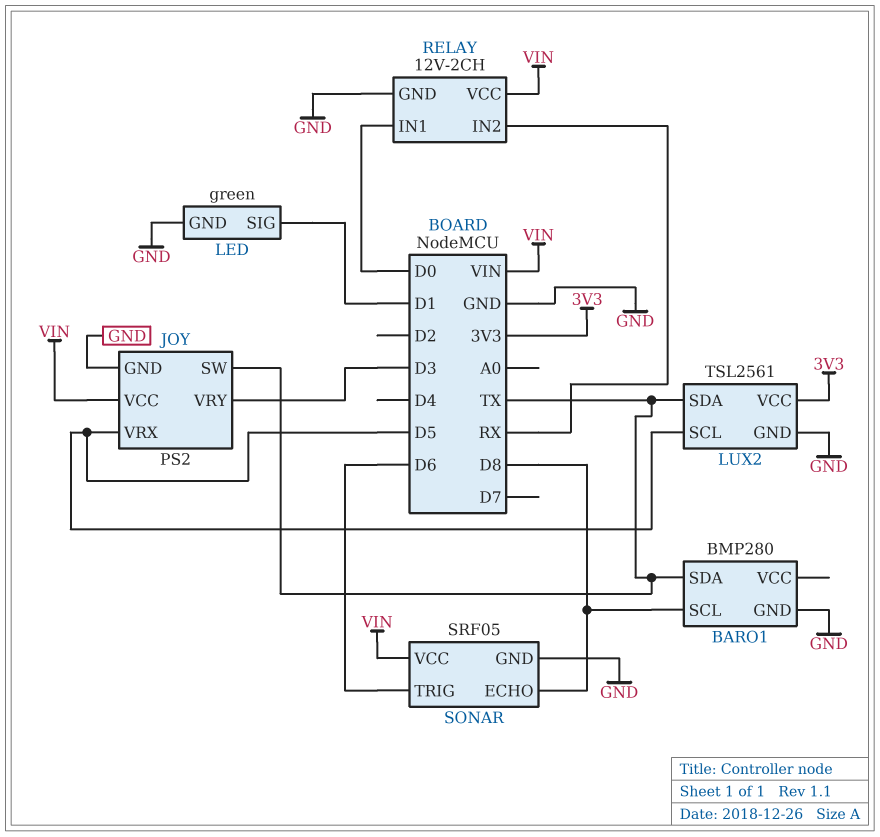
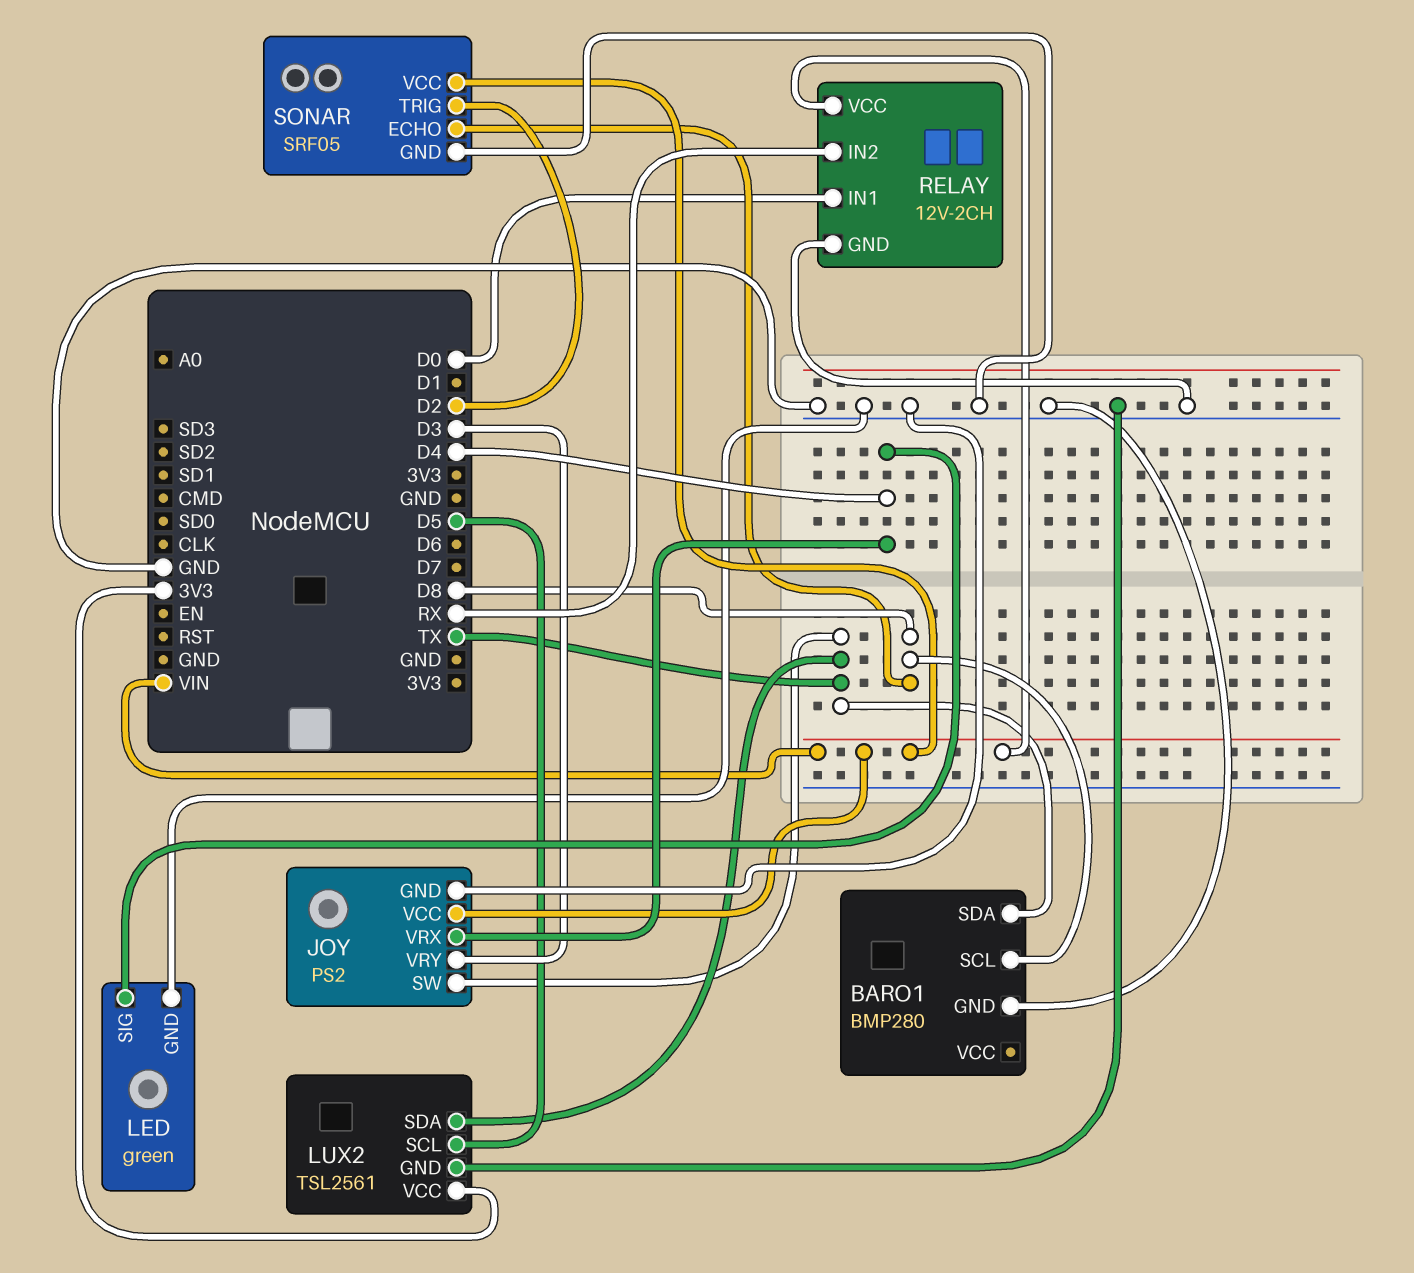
JOY pin VRX: D5 -> D4
LED pin SIG: D1 -> D4
SONAR pin TRIG: D6 -> D2

